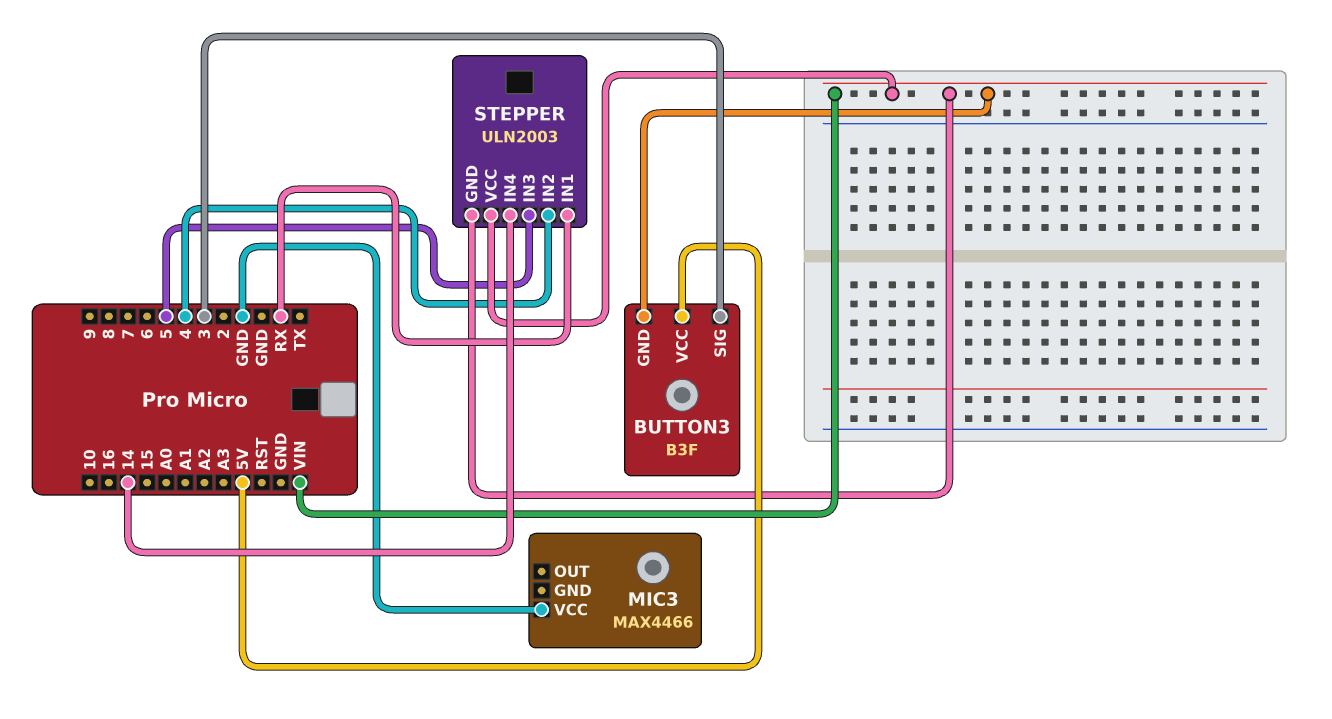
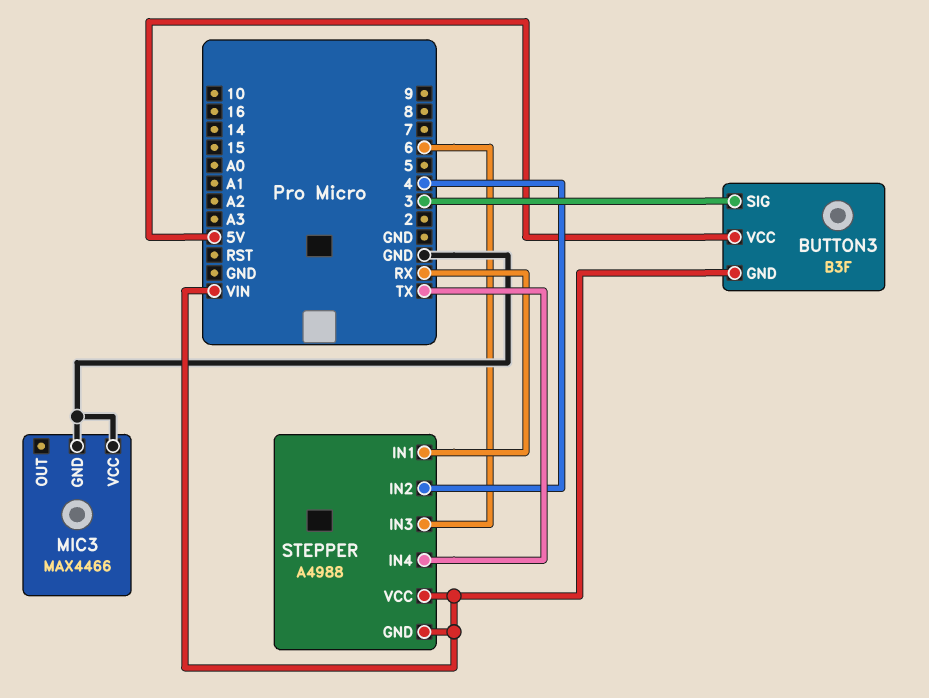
MIC3 pin GND: none -> GND
STEPPER: ULN2003 -> A4988
STEPPER pin IN3: 5 -> 6
STEPPER pin IN4: 14 -> TX

